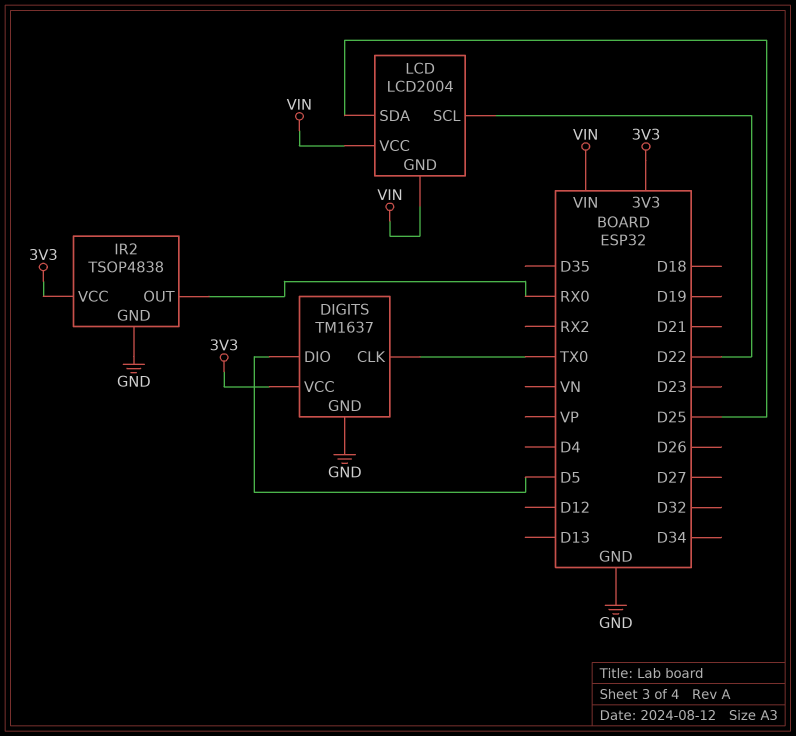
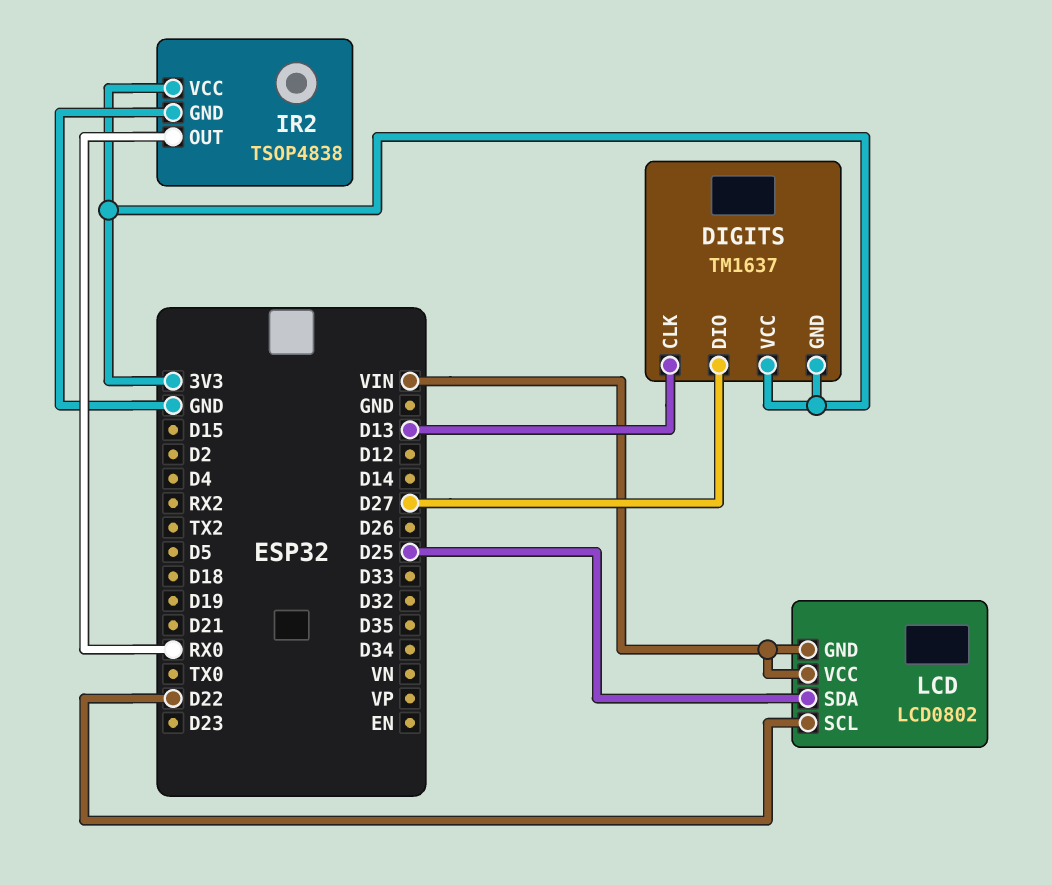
DIGITS pin CLK: TX0 -> D13
DIGITS pin DIO: D5 -> D27
DIGITS pin GND: GND -> 3V3
LCD: LCD2004 -> LCD0802

